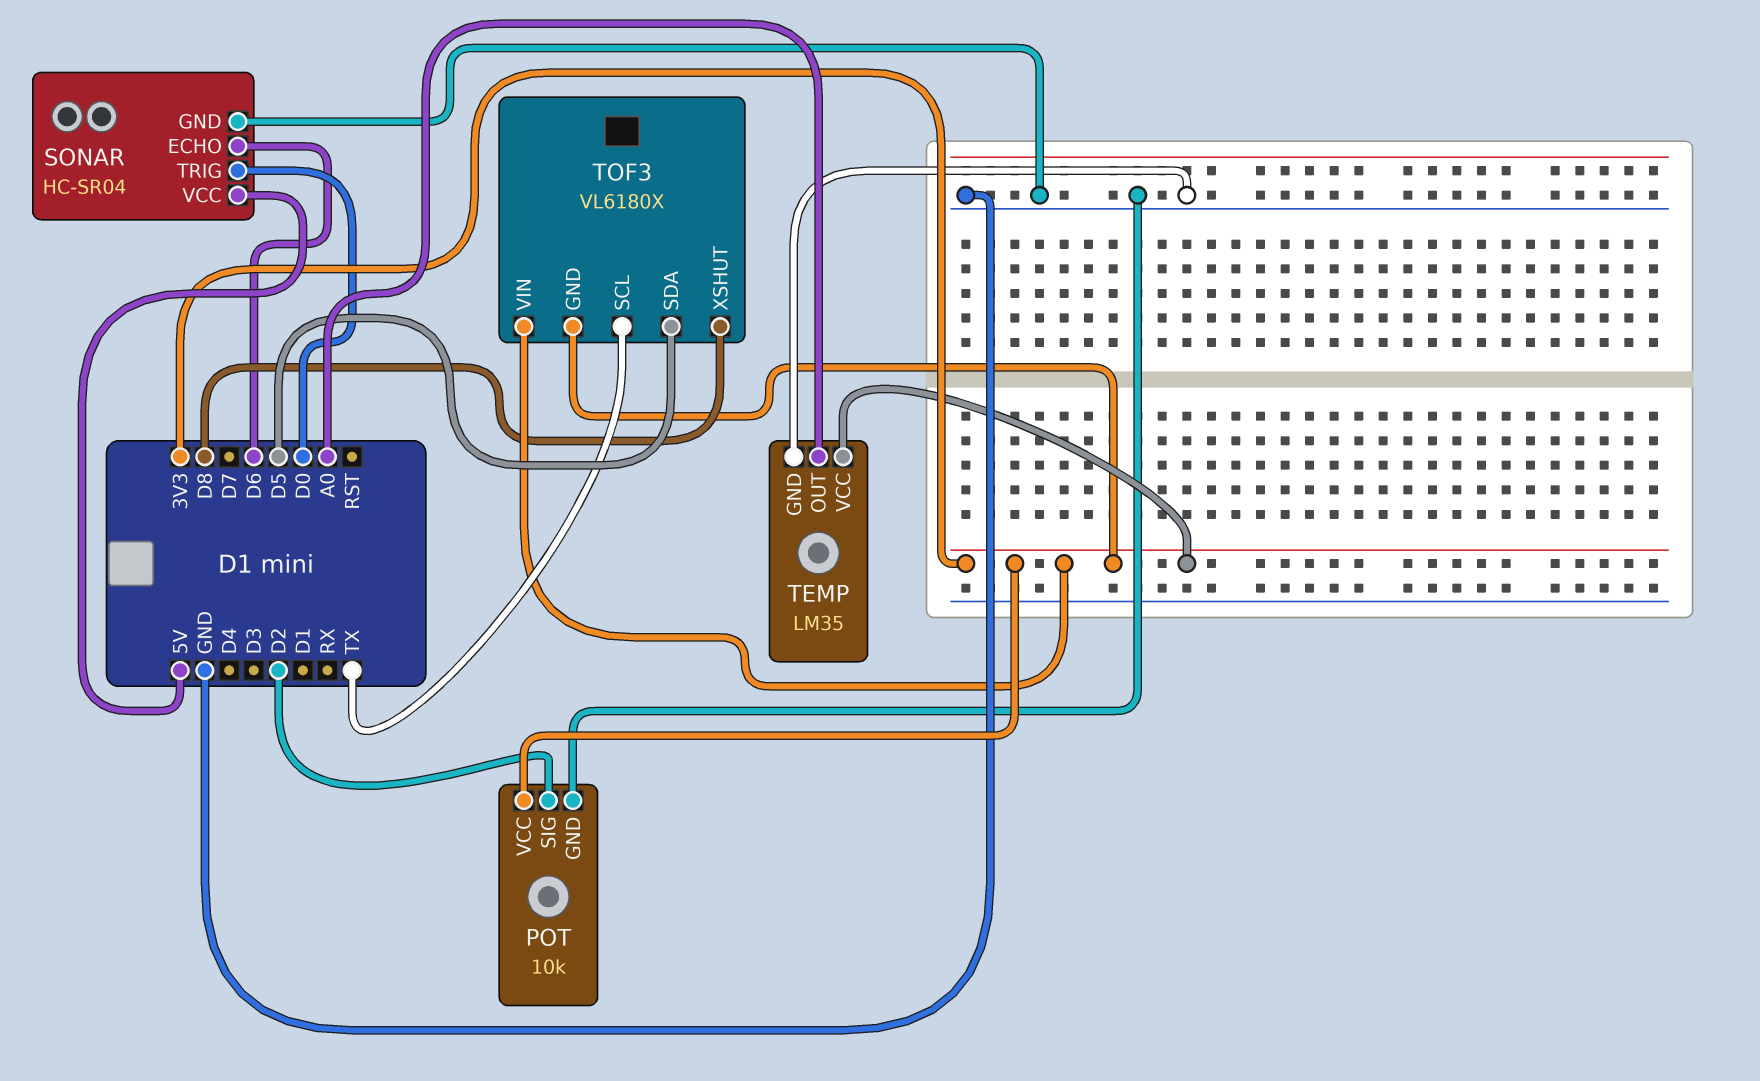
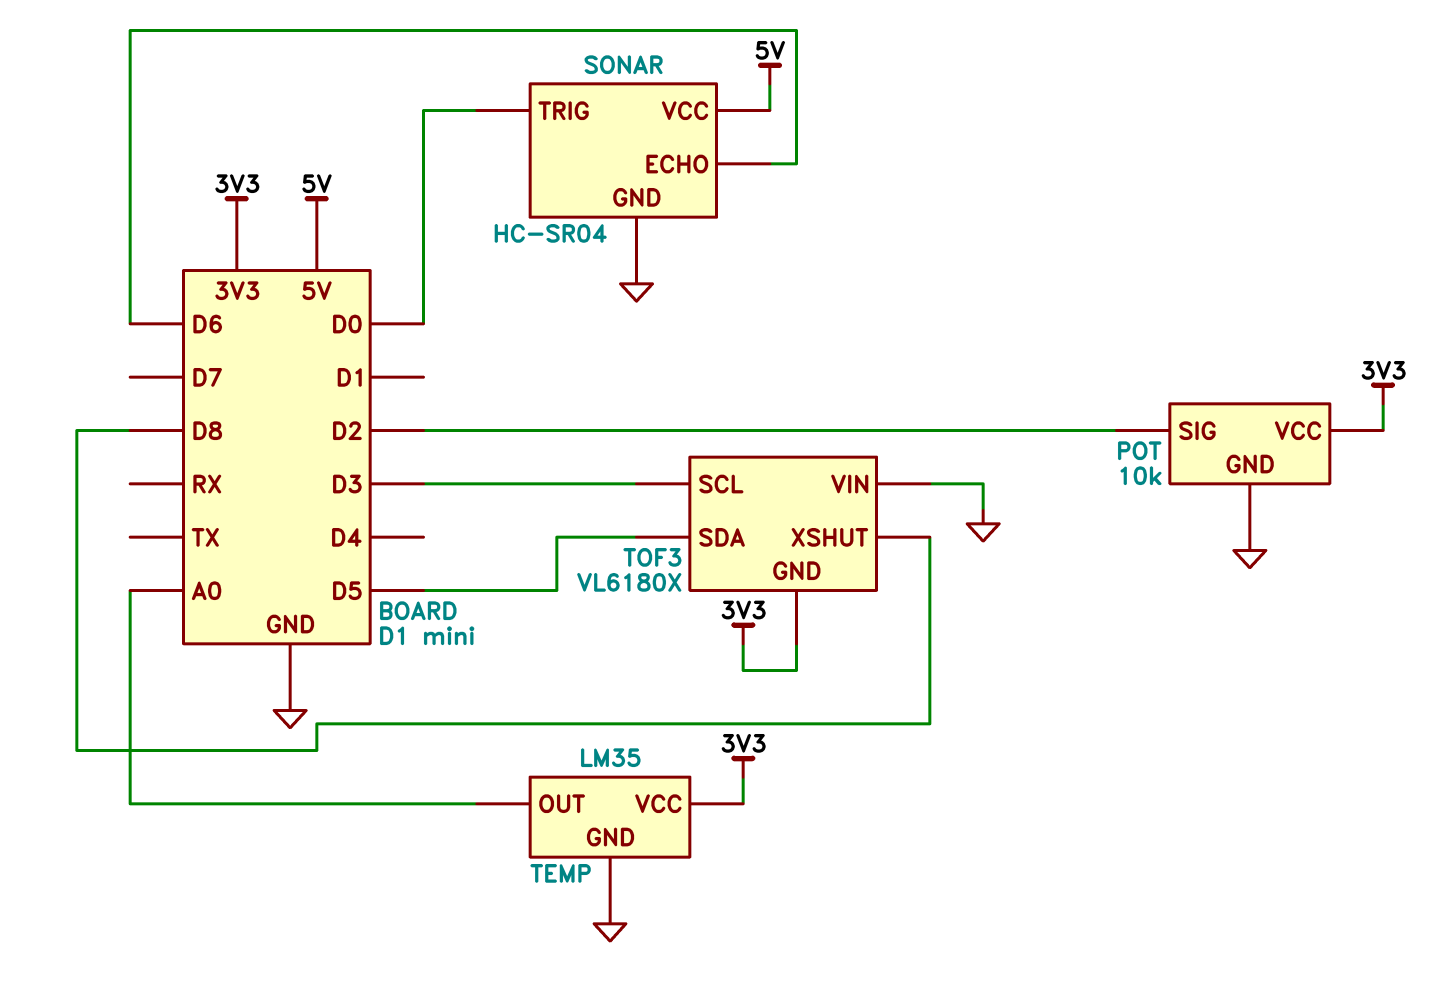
TOF3 pin SCL: TX -> D3
TOF3 pin VIN: 3V3 -> GND

